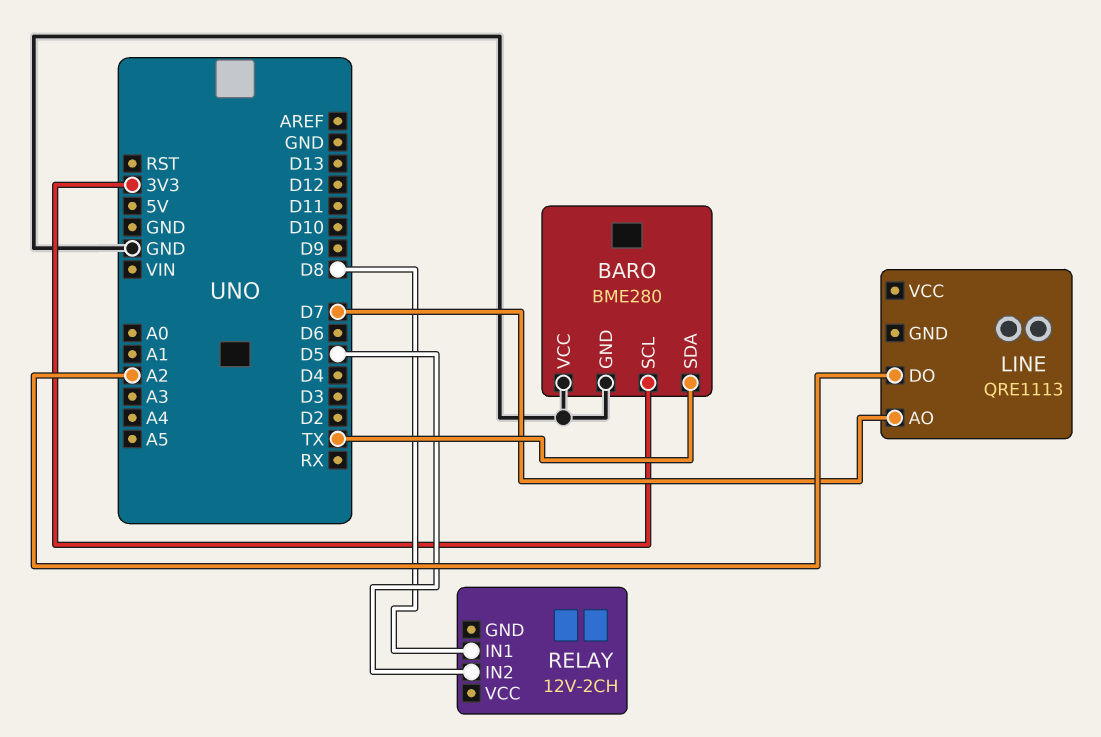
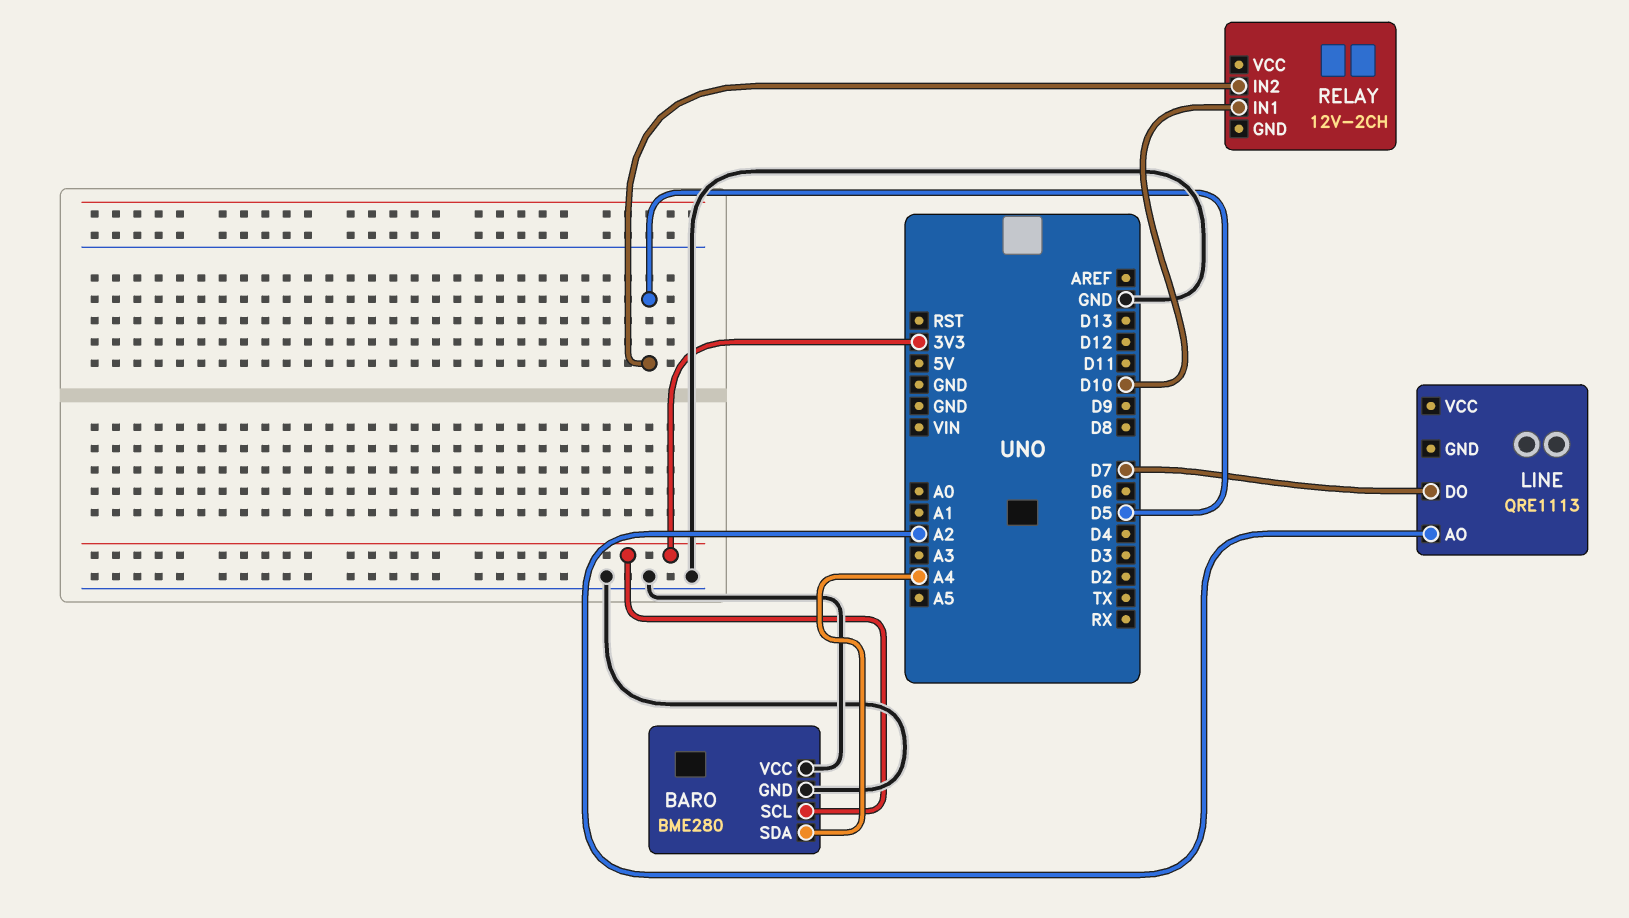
BARO pin SDA: TX -> A4
LINE pin AO: D7 -> A2
LINE pin DO: A2 -> D7
RELAY pin IN1: D8 -> D10

